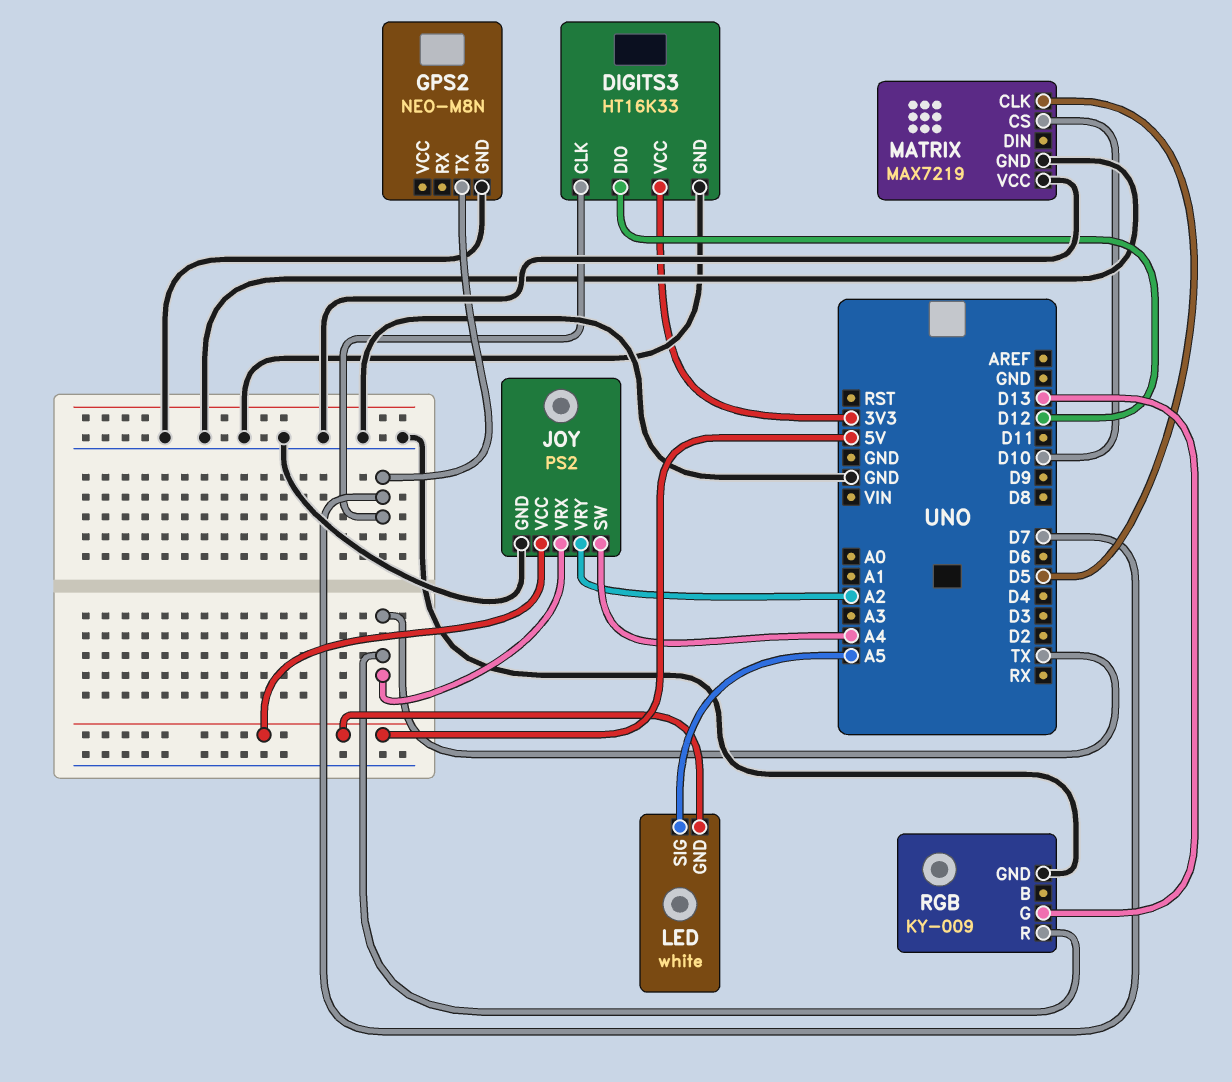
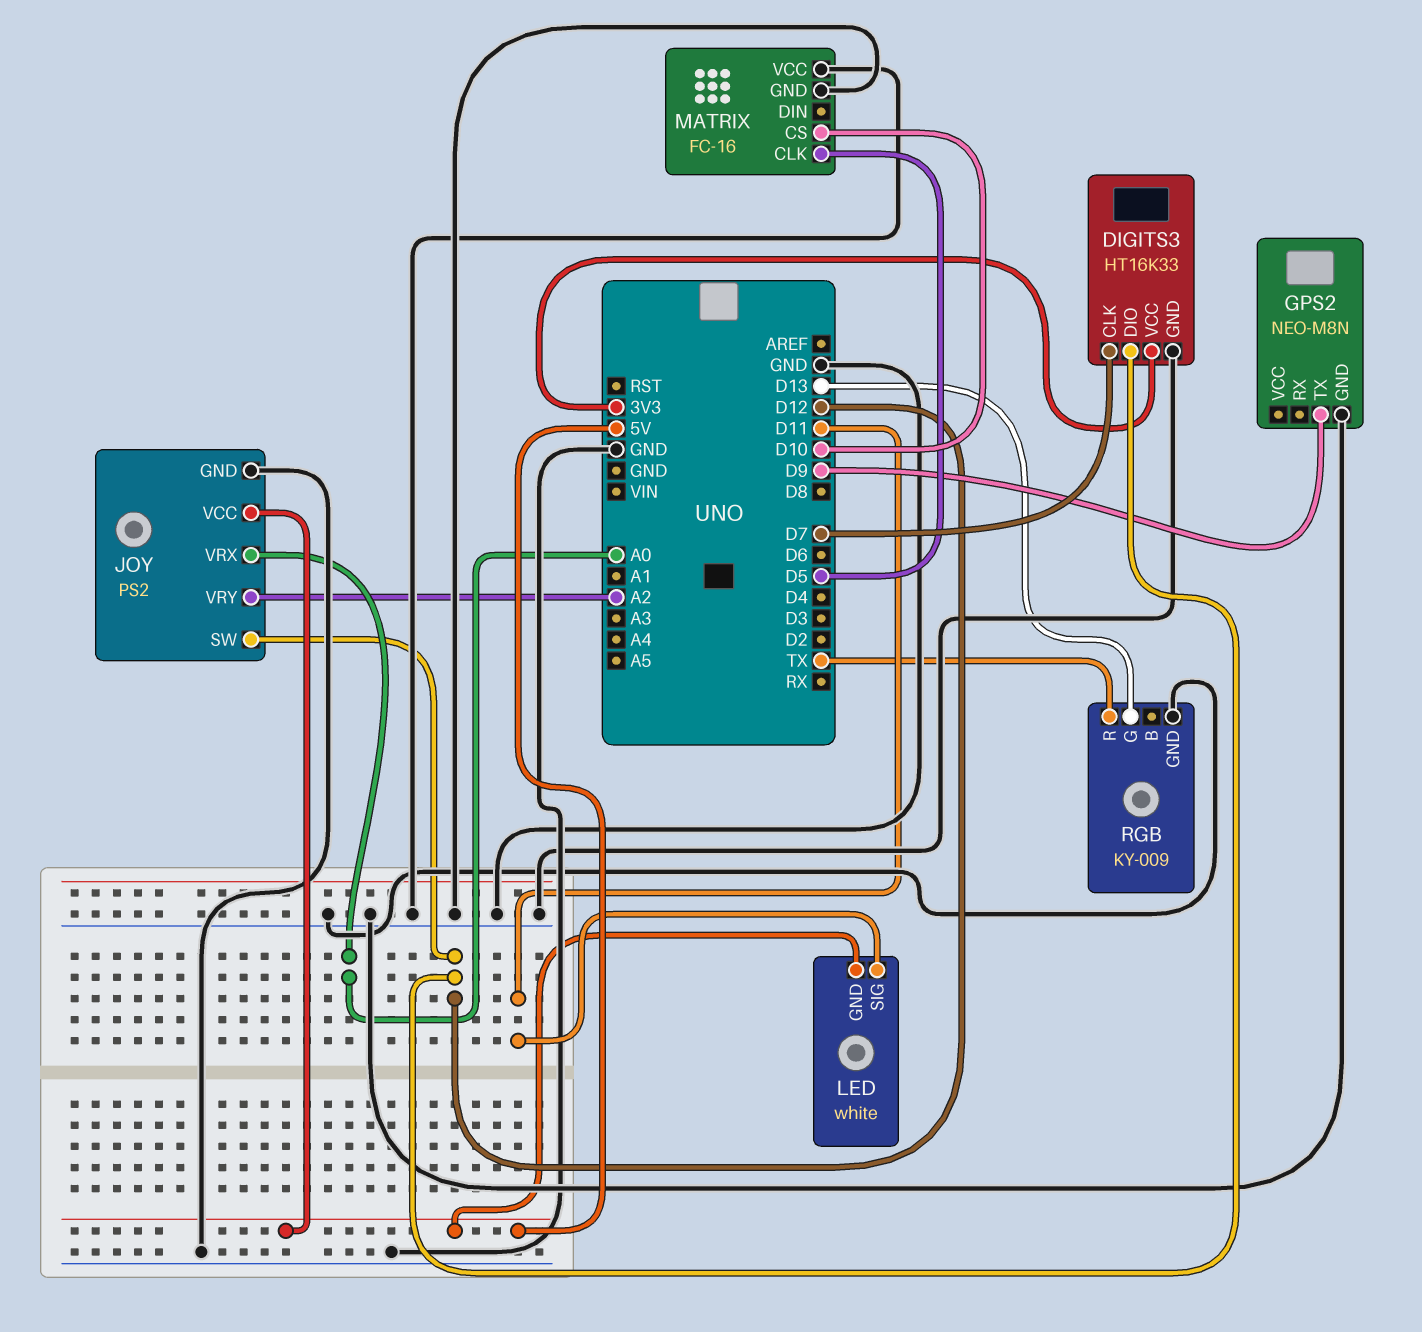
GPS2 pin TX: D7 -> D9
JOY pin SW: A4 -> D12
JOY pin VRX: TX -> A0
LED pin SIG: A5 -> D11
MATRIX: MAX7219 -> FC-16

